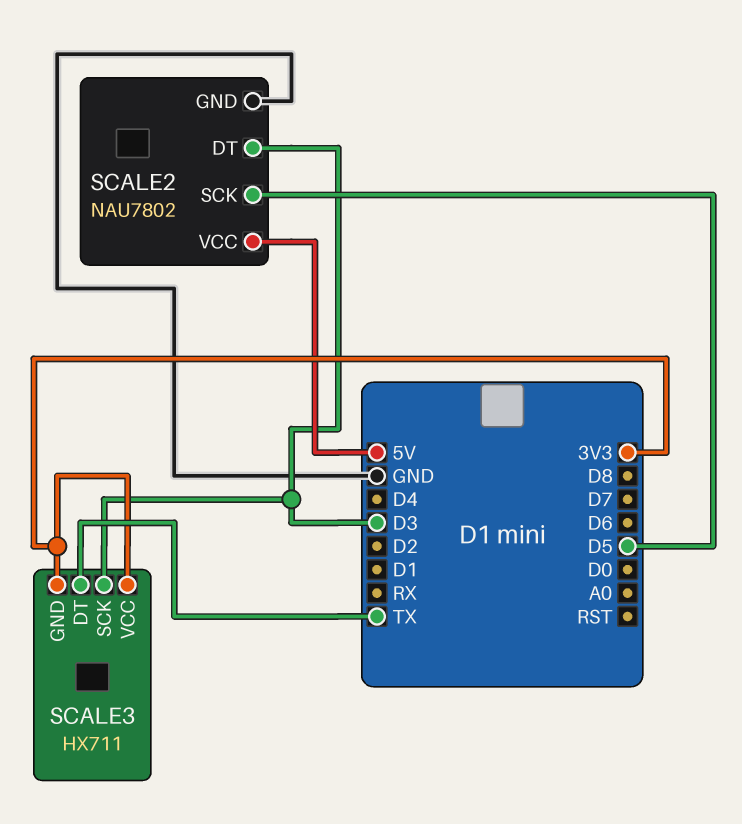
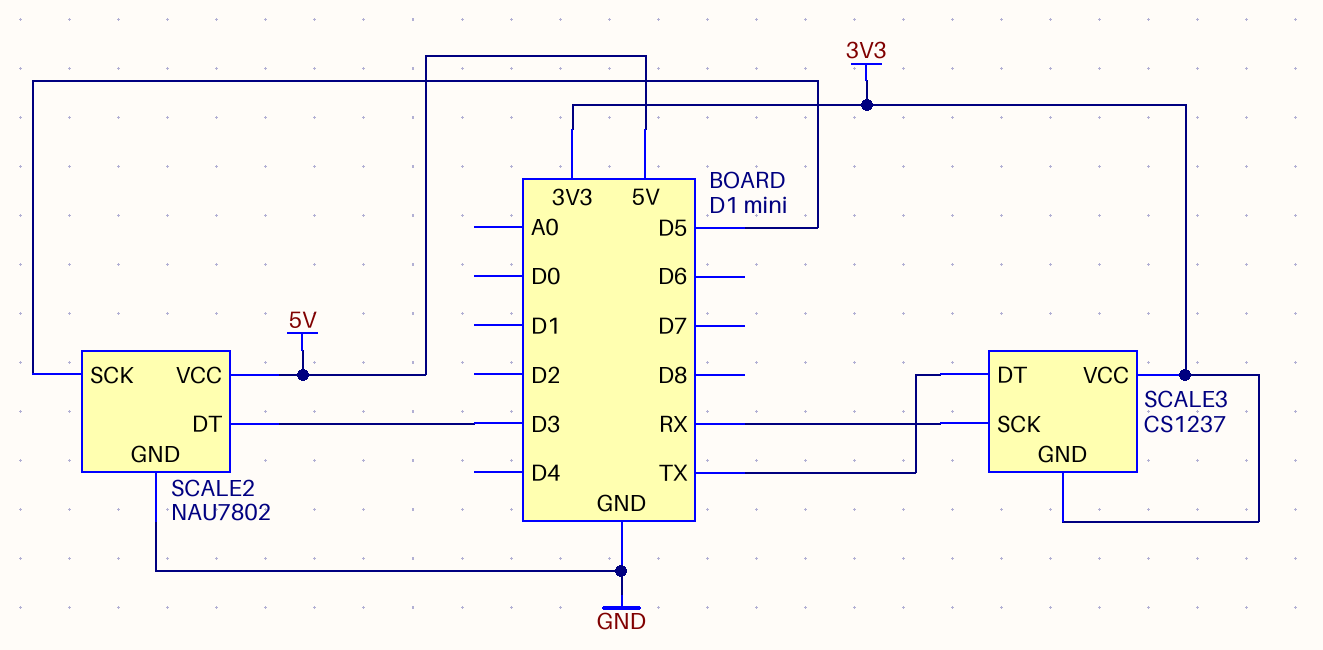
SCALE3: HX711 -> CS1237
SCALE3 pin SCK: D3 -> RX

